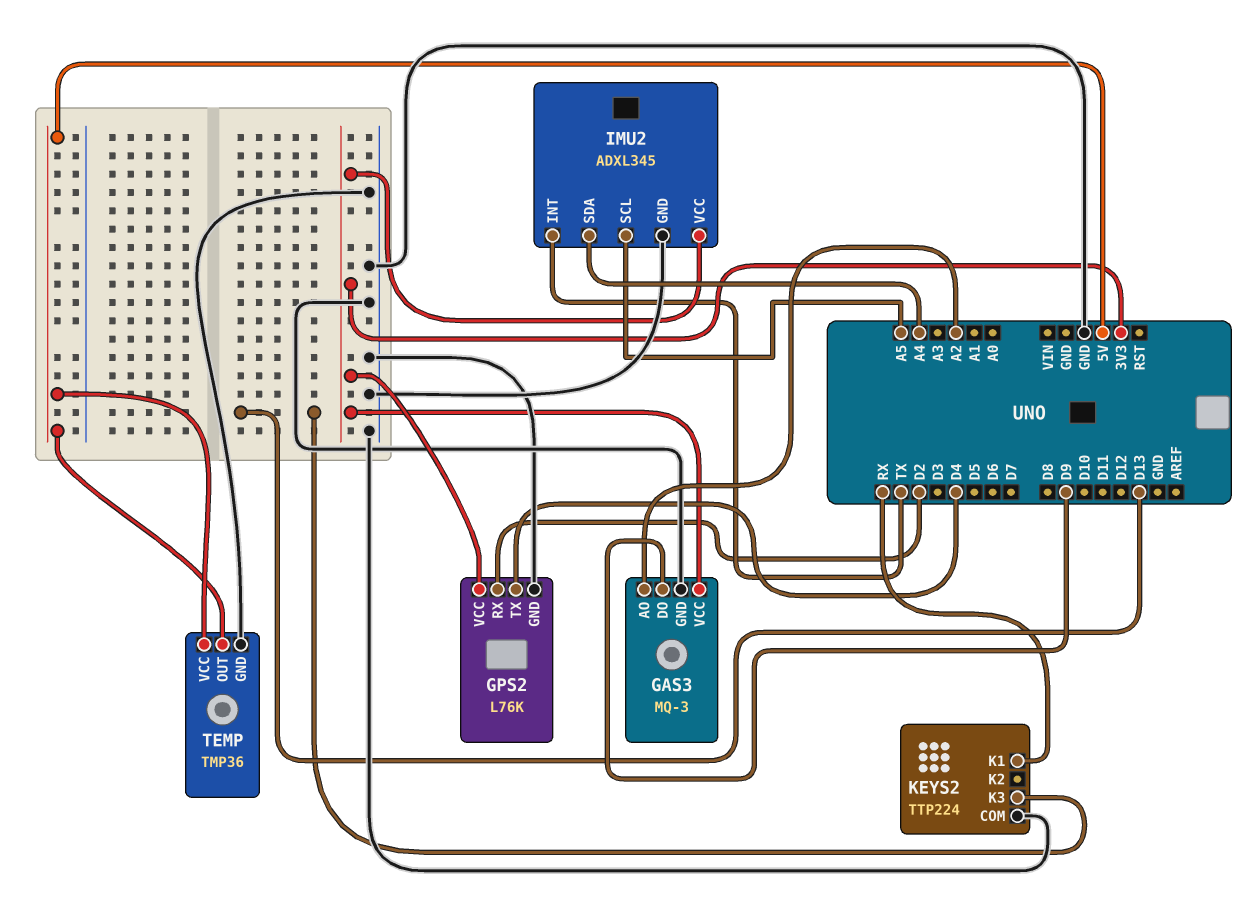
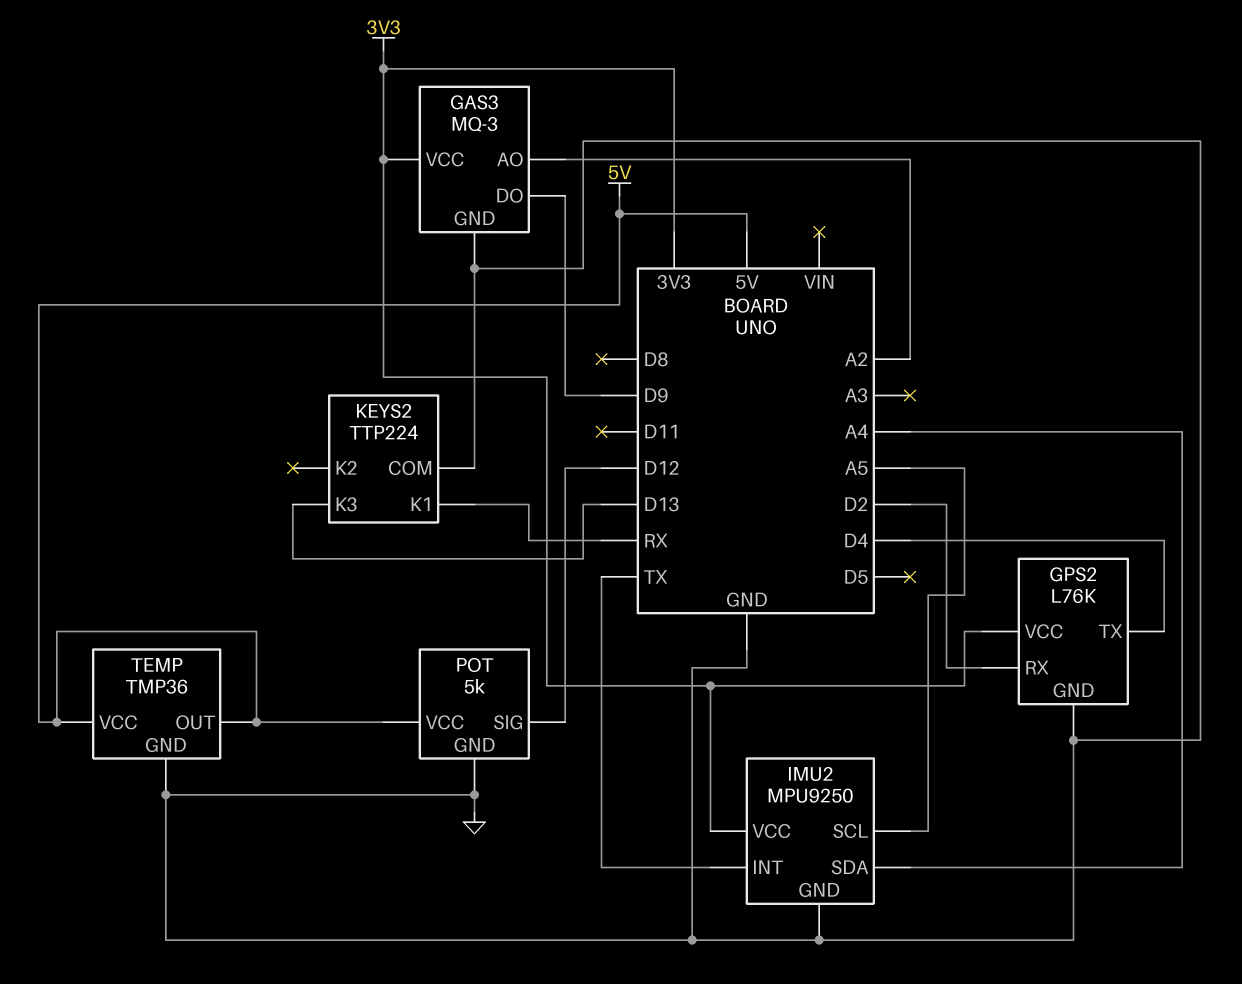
IMU2: ADXL345 -> MPU9250
POT: none -> 5k
POT pin GND: none -> GND
POT pin SIG: none -> D12
POT pin VCC: none -> 5V

